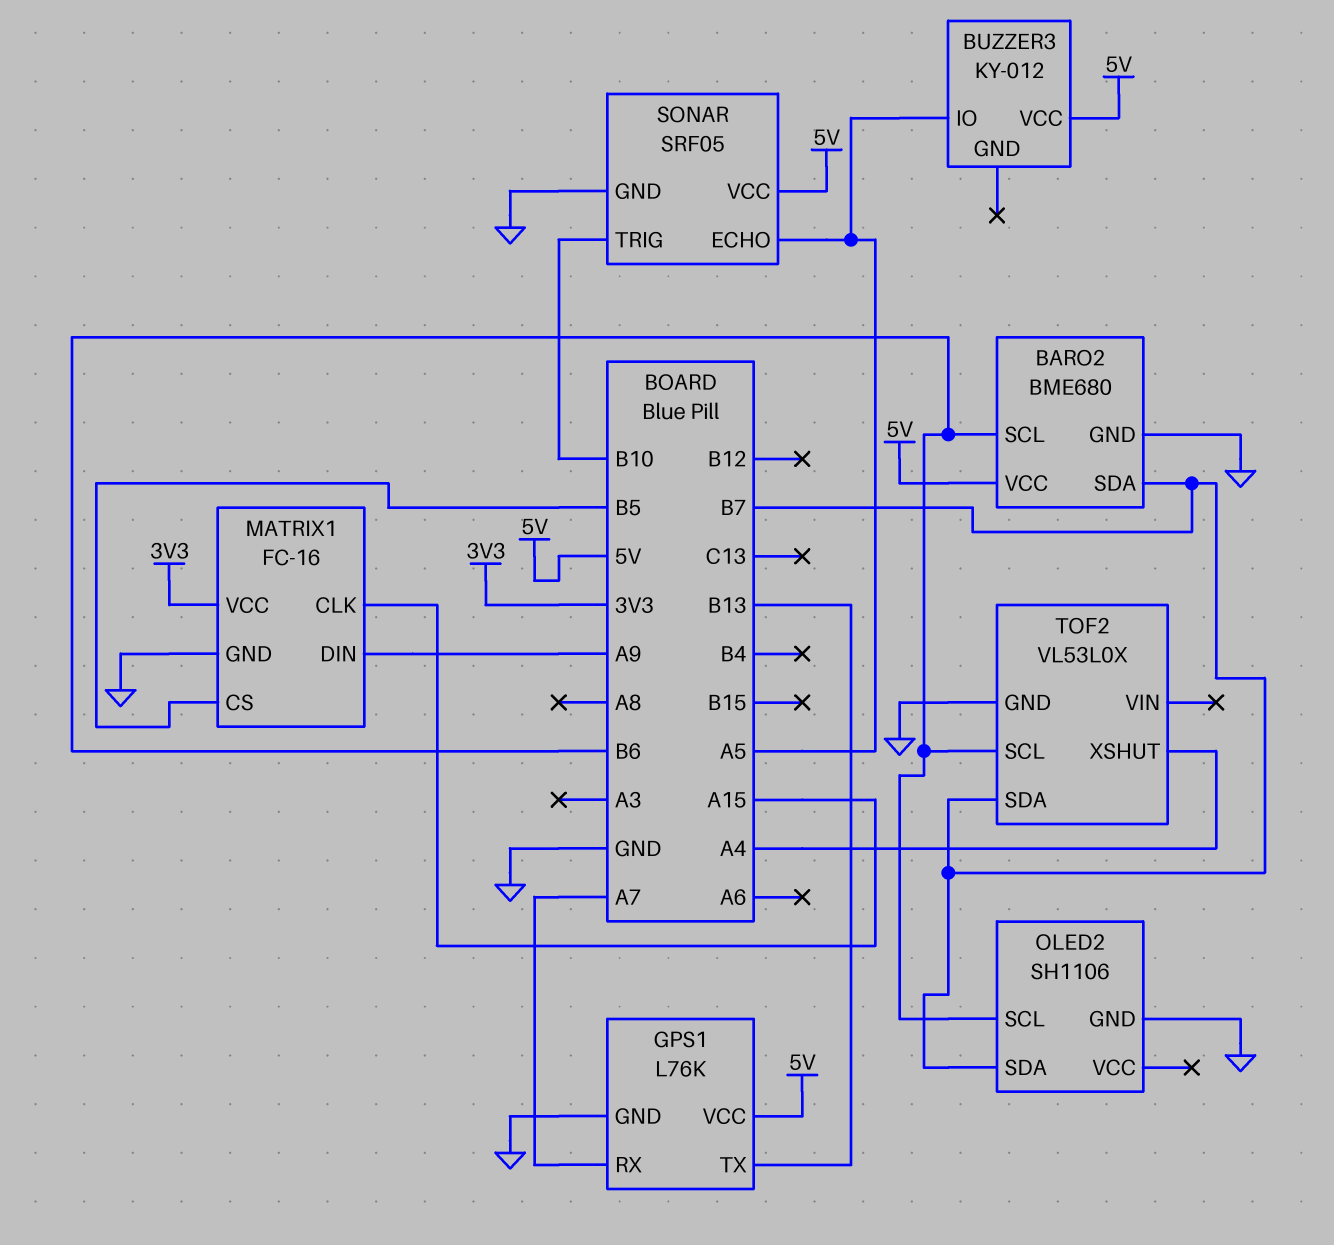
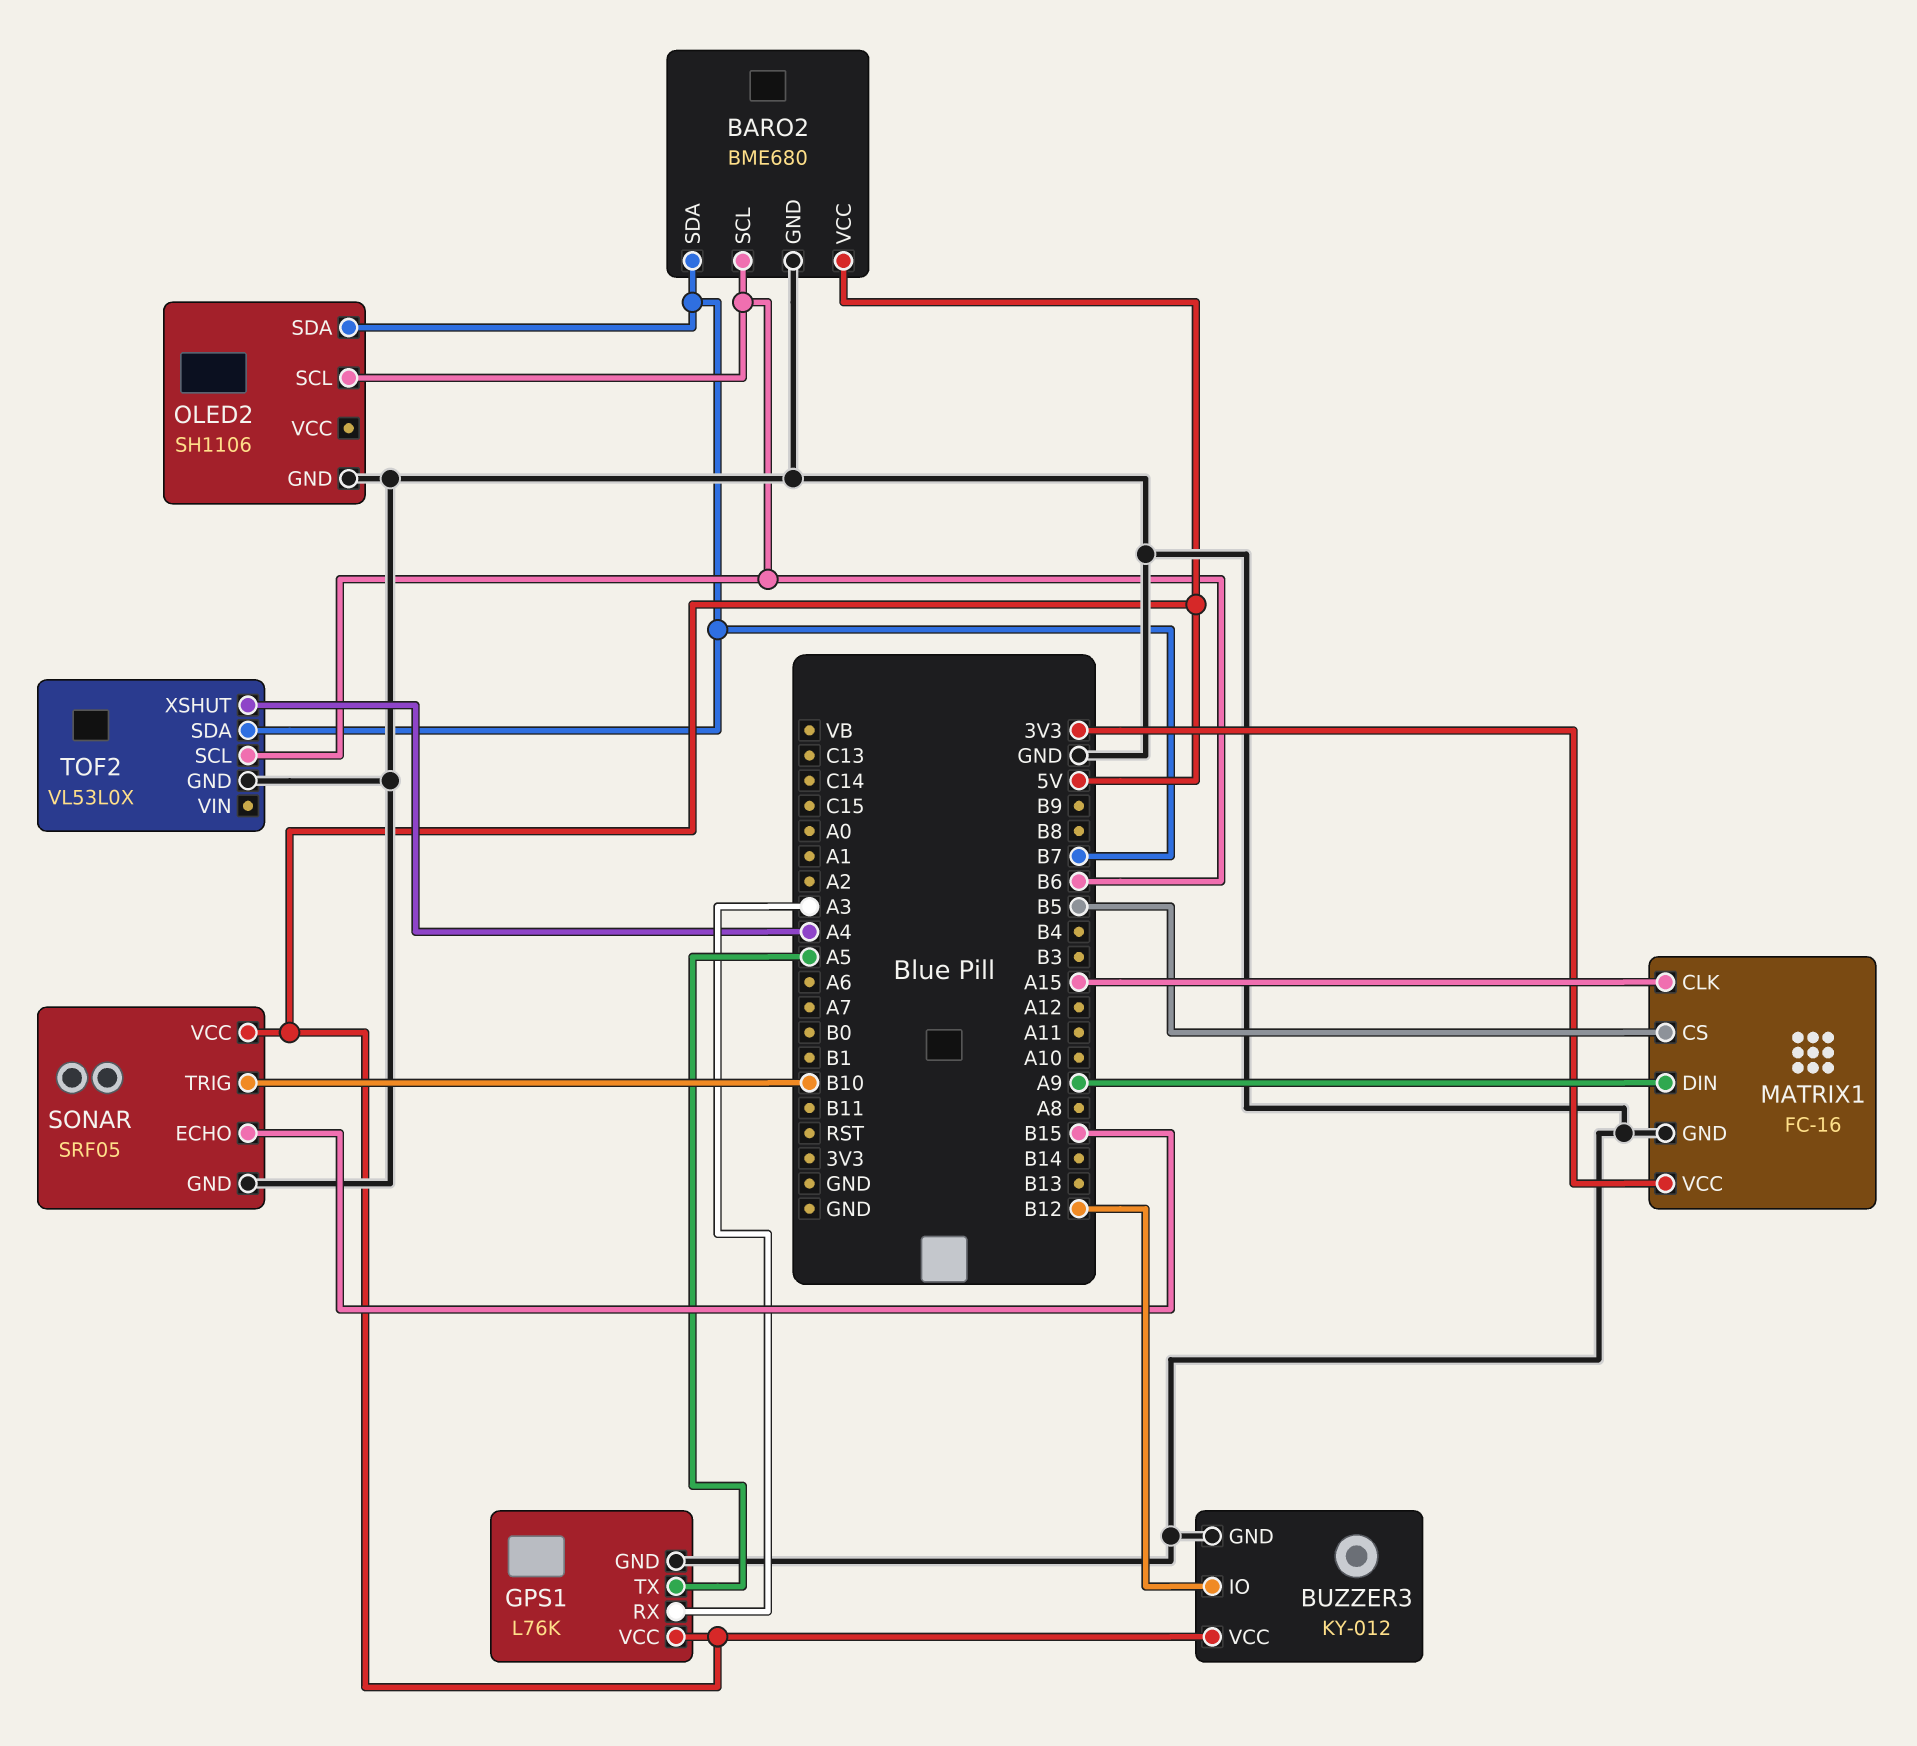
BUZZER3 pin GND: none -> GND
BUZZER3 pin IO: A5 -> B12
GPS1 pin RX: A7 -> A3
GPS1 pin TX: B13 -> A5
SONAR pin ECHO: A5 -> B15

